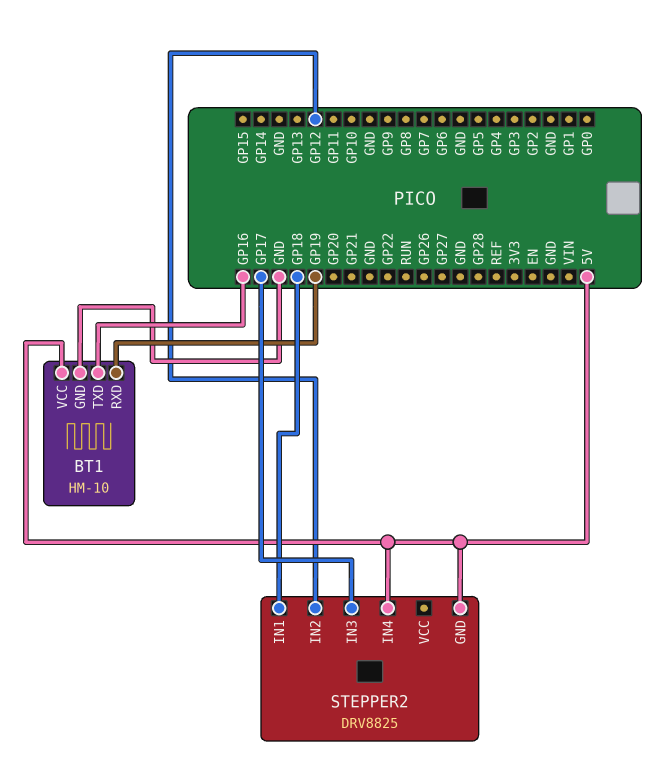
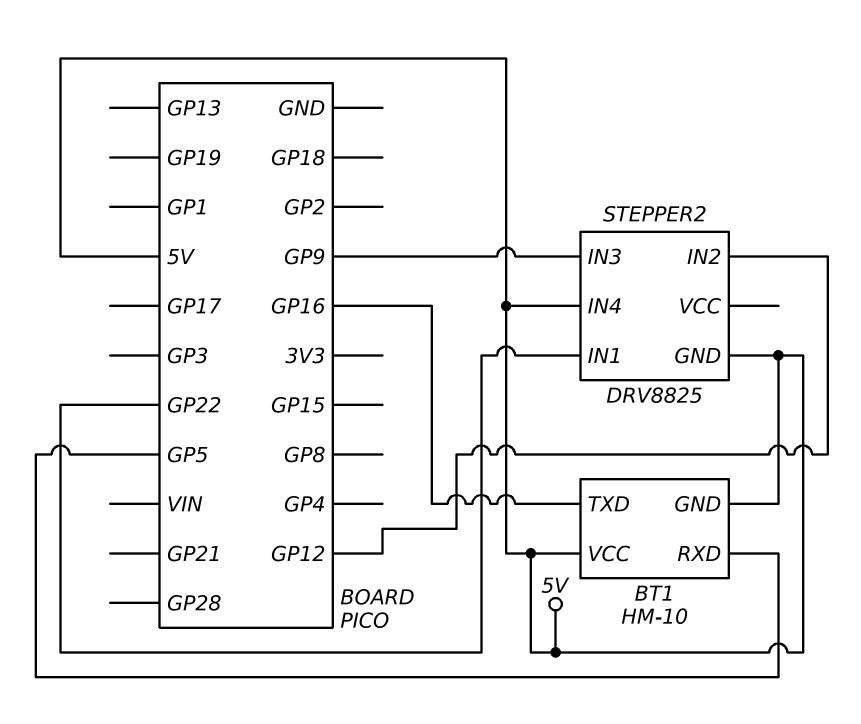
BT1 pin GND: GND -> 5V
BT1 pin RXD: GP19 -> GP5
STEPPER2 pin IN1: GP18 -> GP22
STEPPER2 pin IN3: GP17 -> GP9

